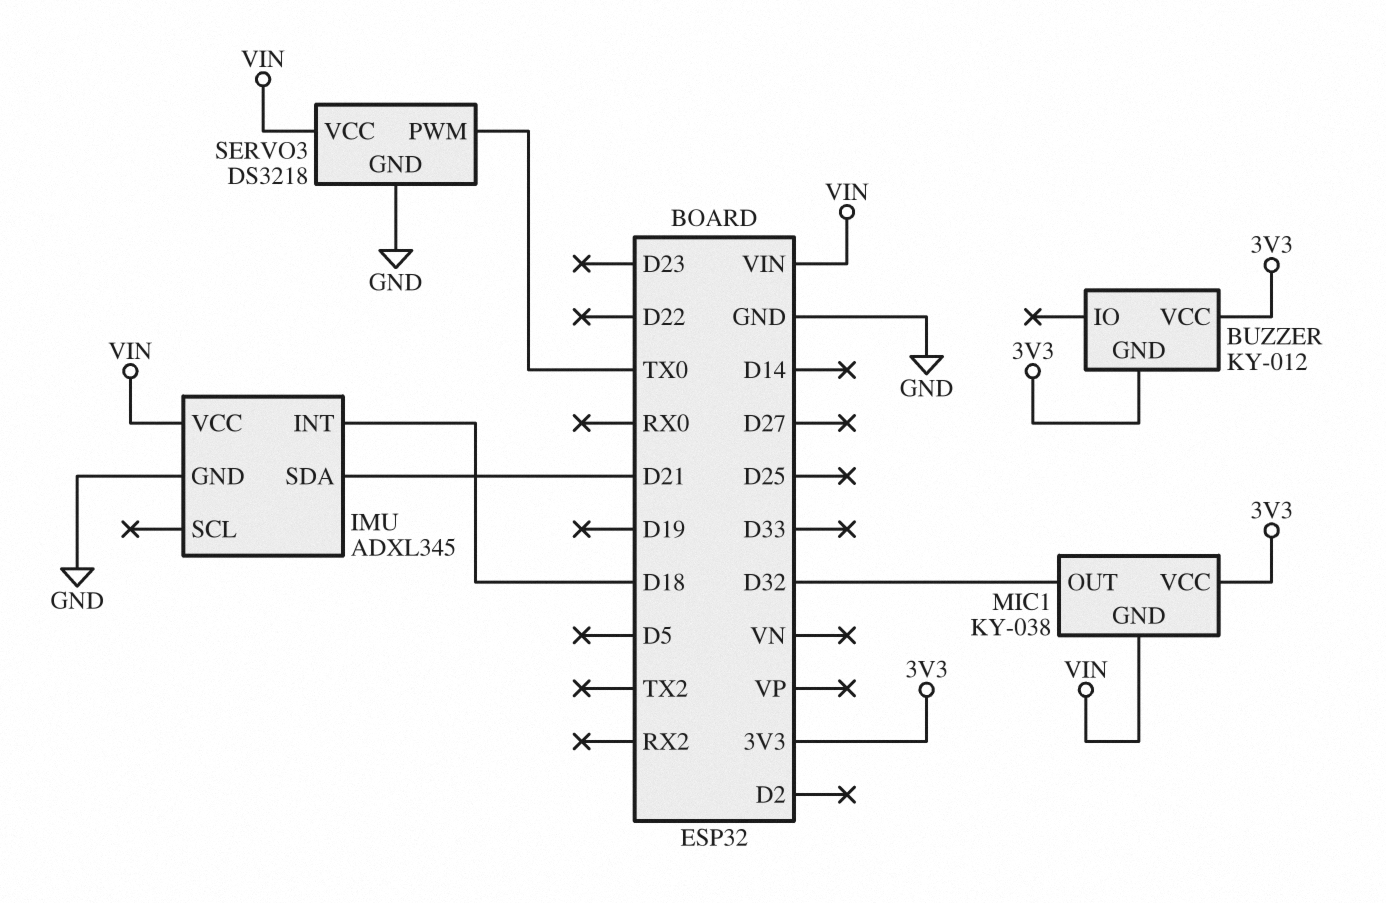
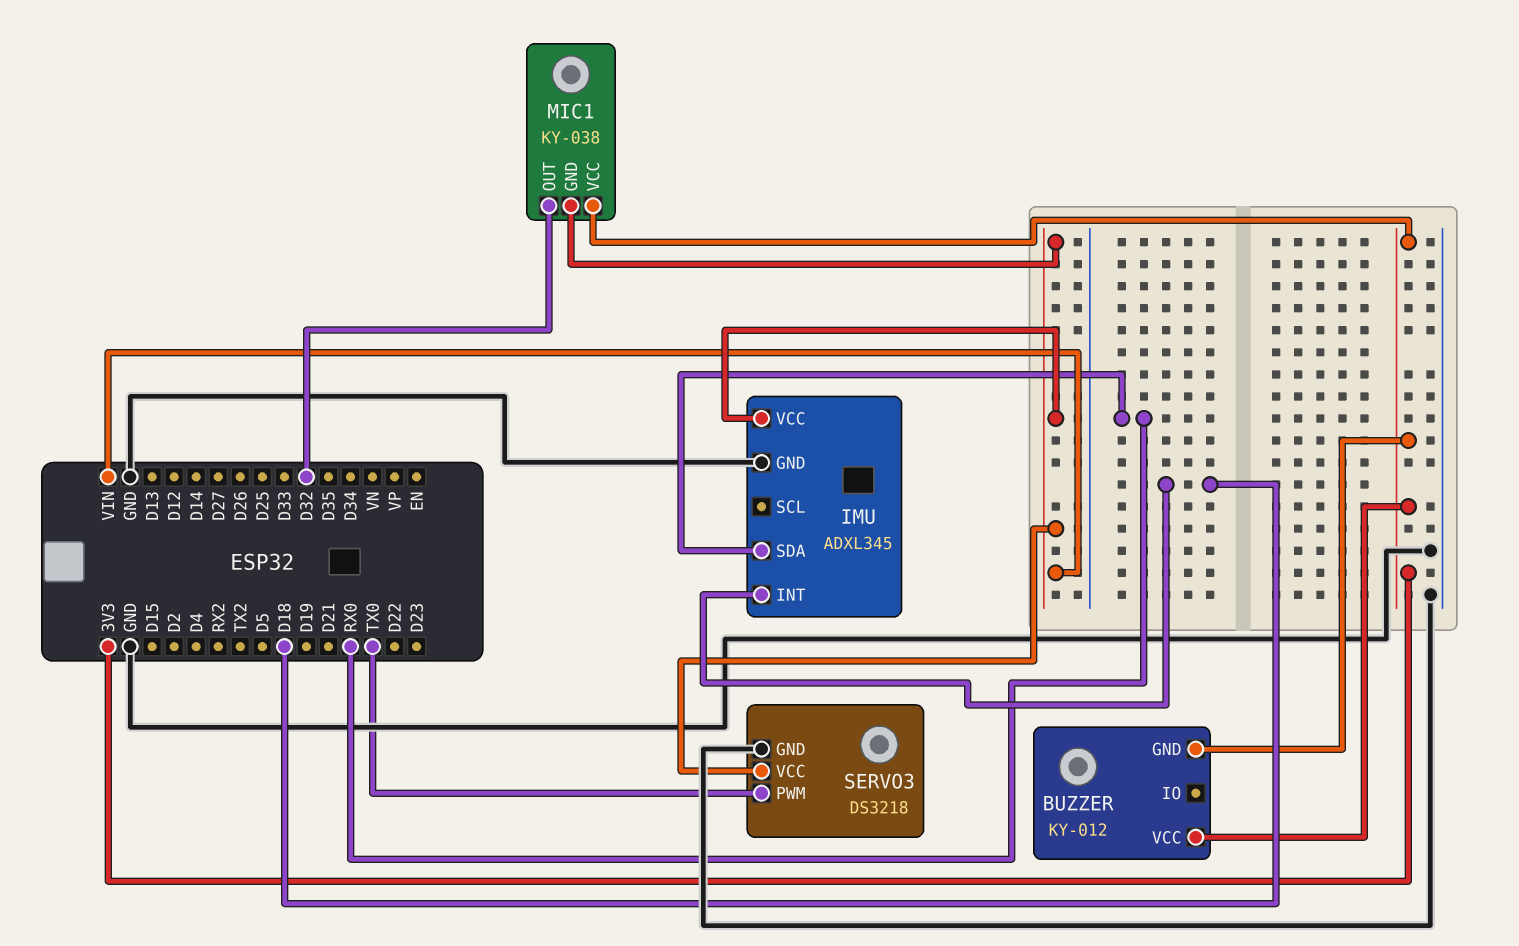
IMU pin SDA: D21 -> RX0

